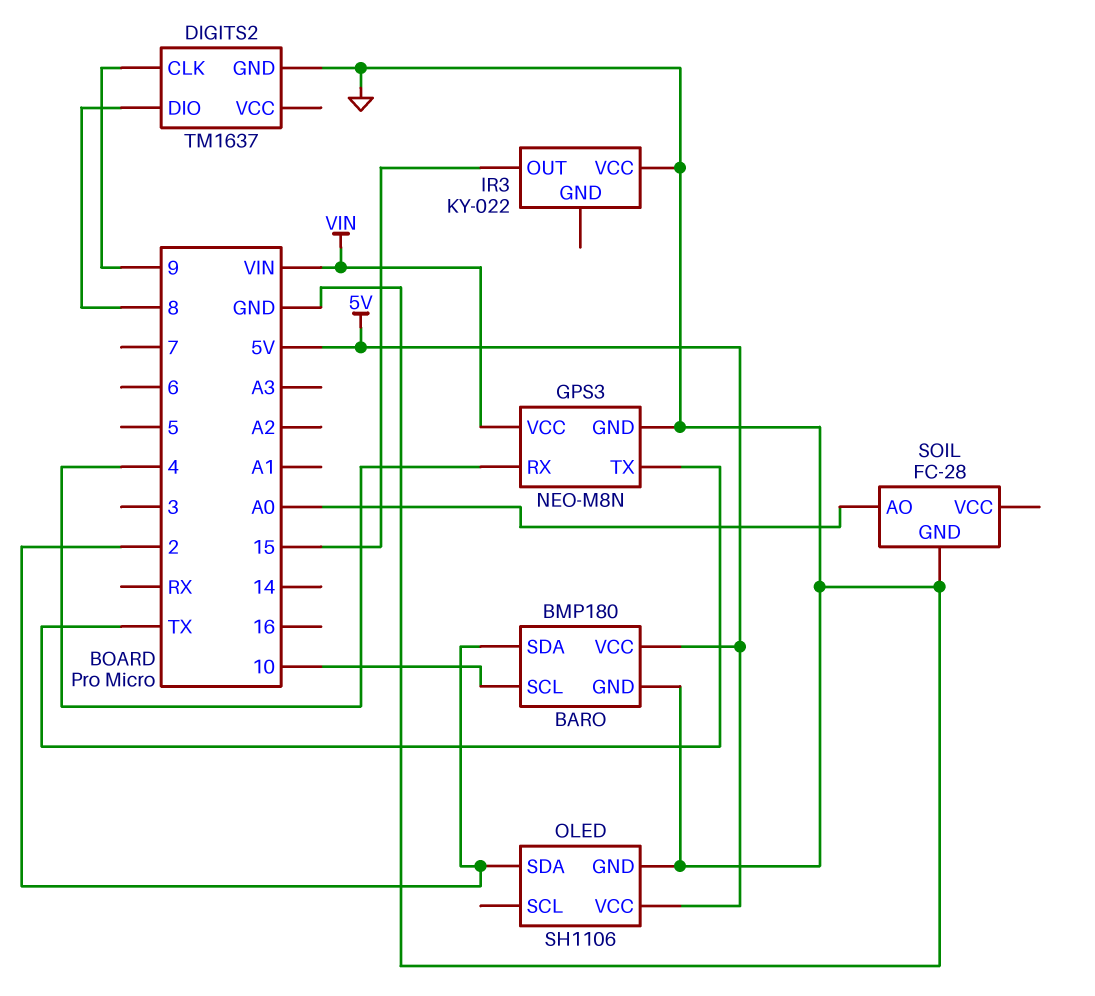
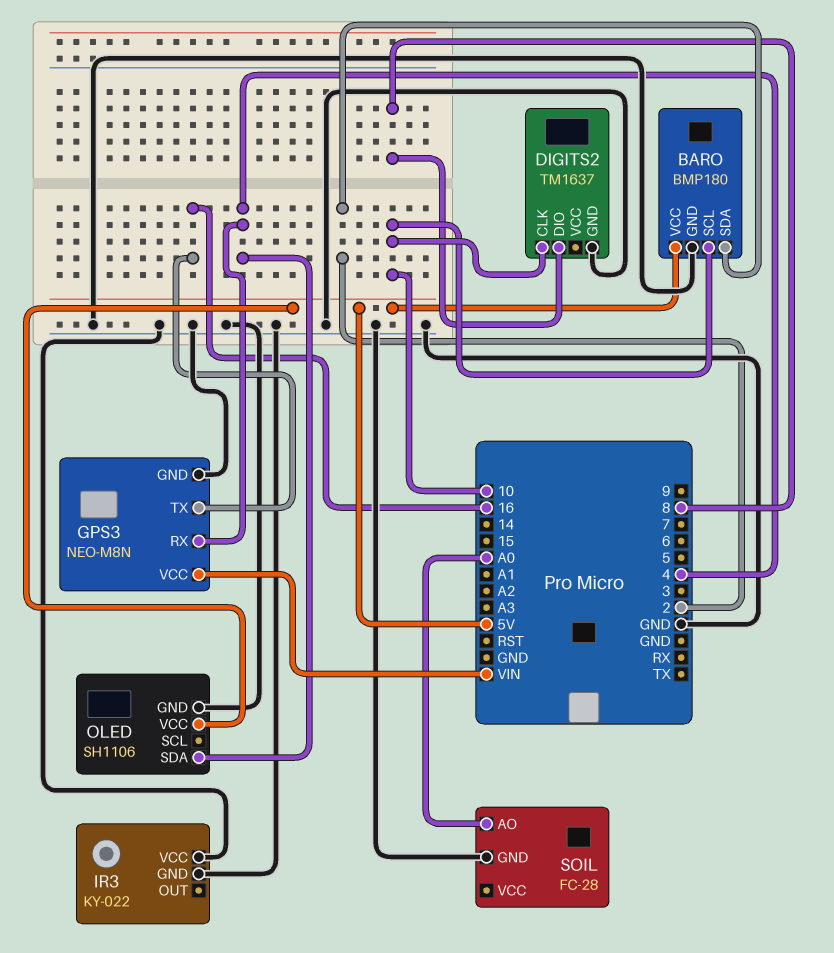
DIGITS2 pin CLK: 9 -> 10
GPS3 pin TX: TX -> 16
IR3 pin GND: none -> GND
IR3 pin OUT: 15 -> none
OLED pin SDA: 2 -> 4

